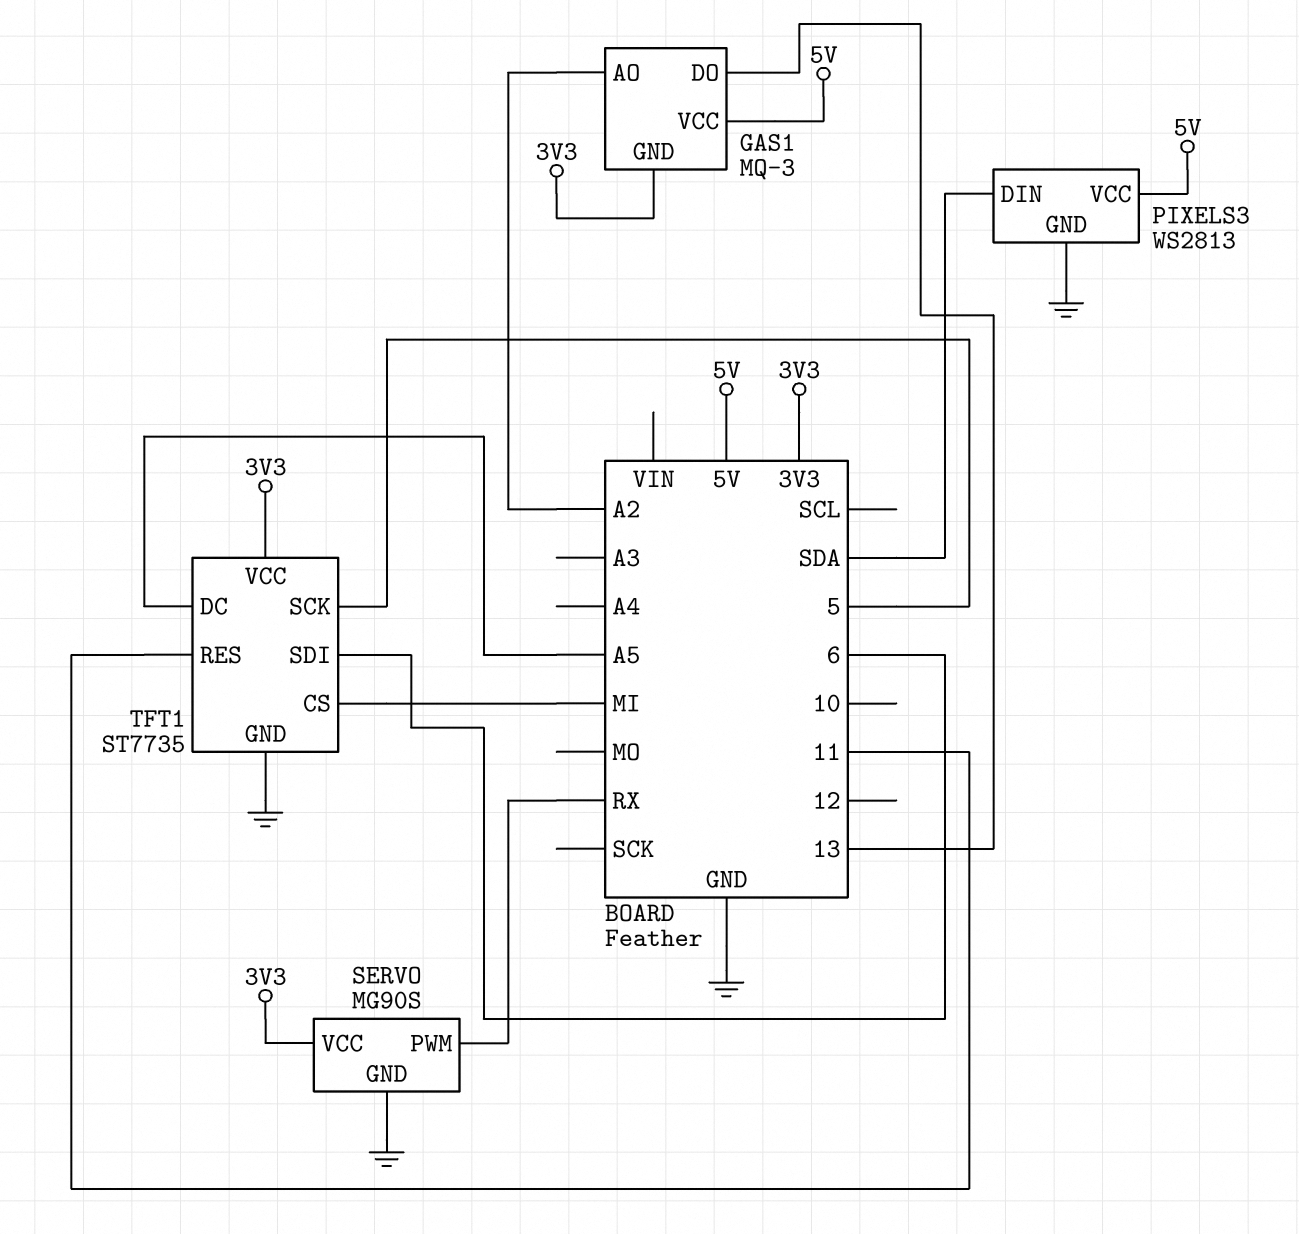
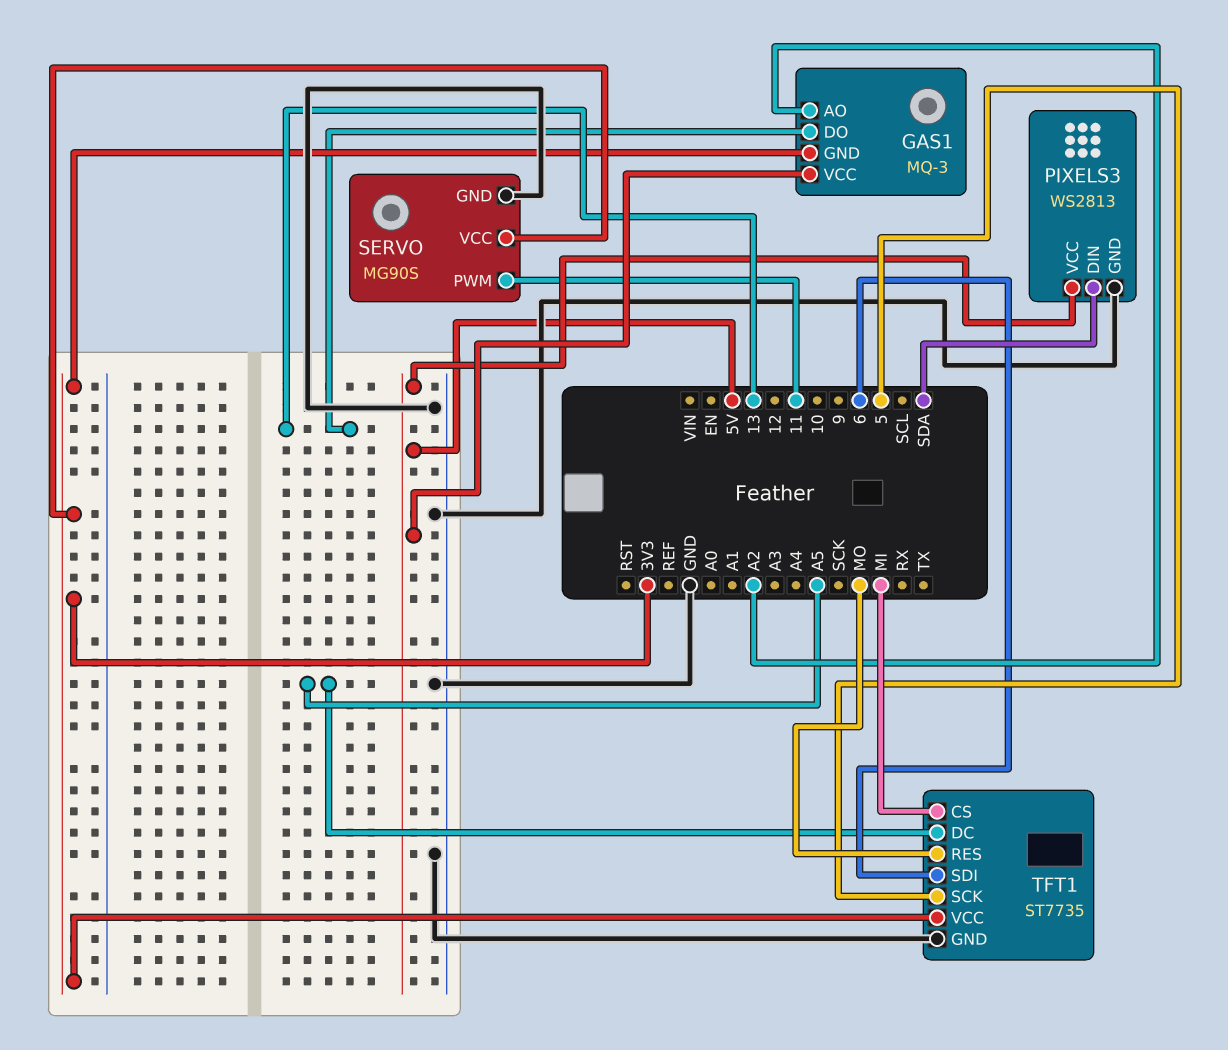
SERVO pin PWM: RX -> 11
TFT1 pin RES: 11 -> MO

